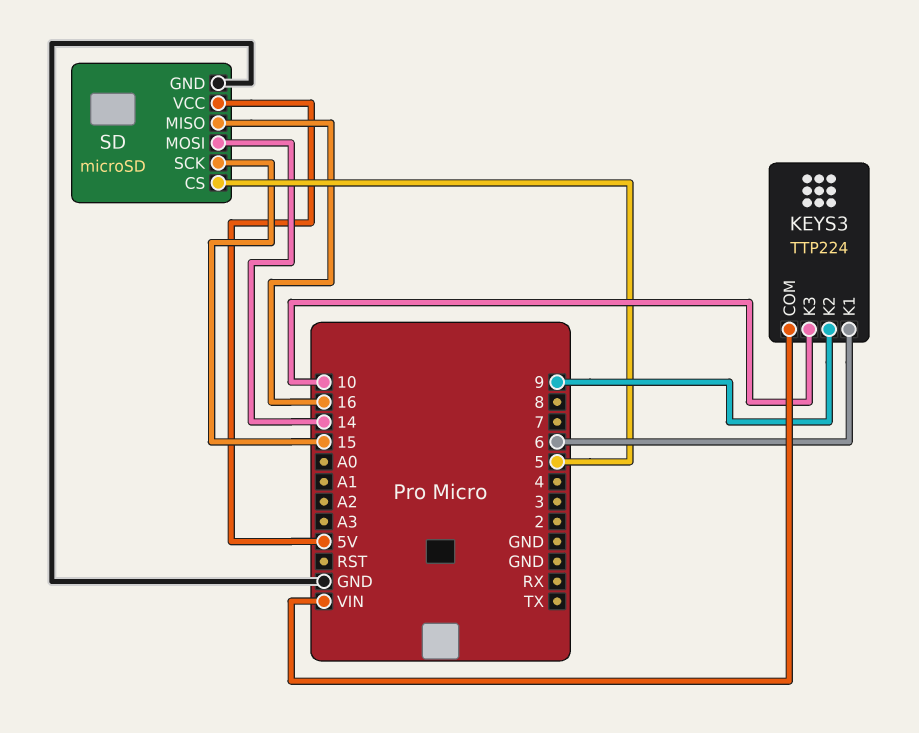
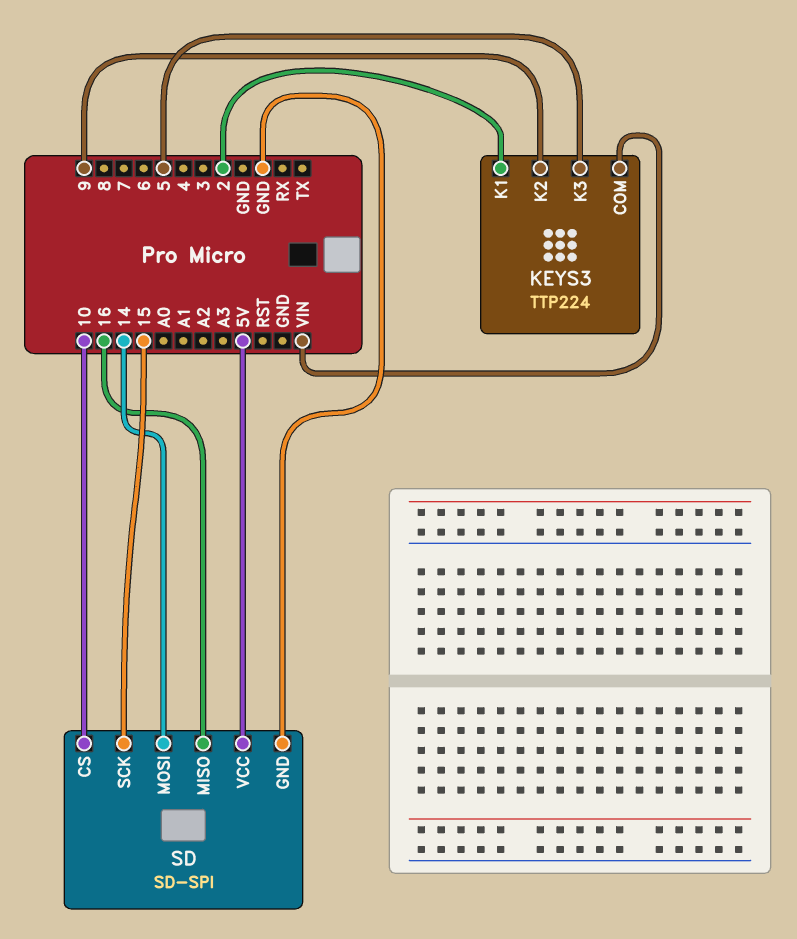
KEYS3 pin K1: 6 -> 2
KEYS3 pin K3: 10 -> 5
SD: microSD -> SD-SPI
SD pin CS: 5 -> 10

